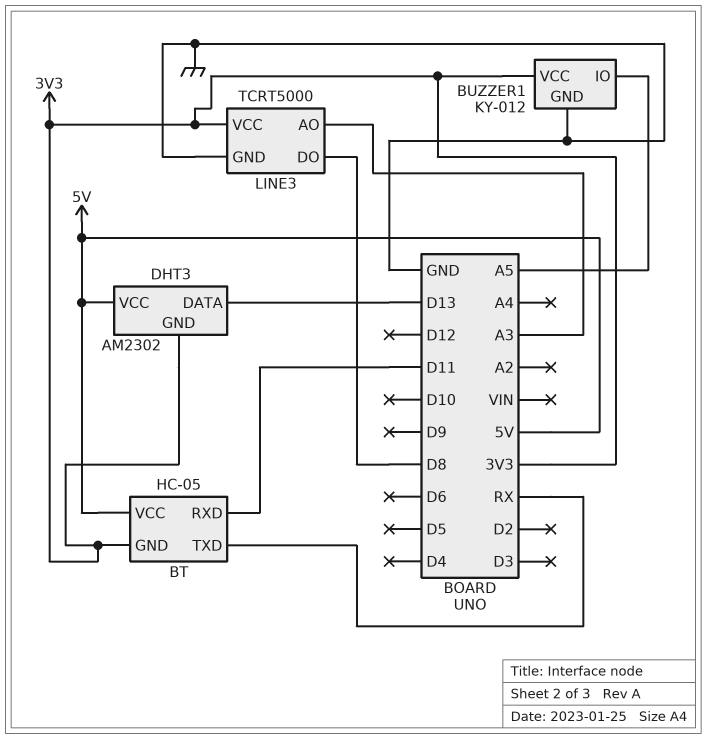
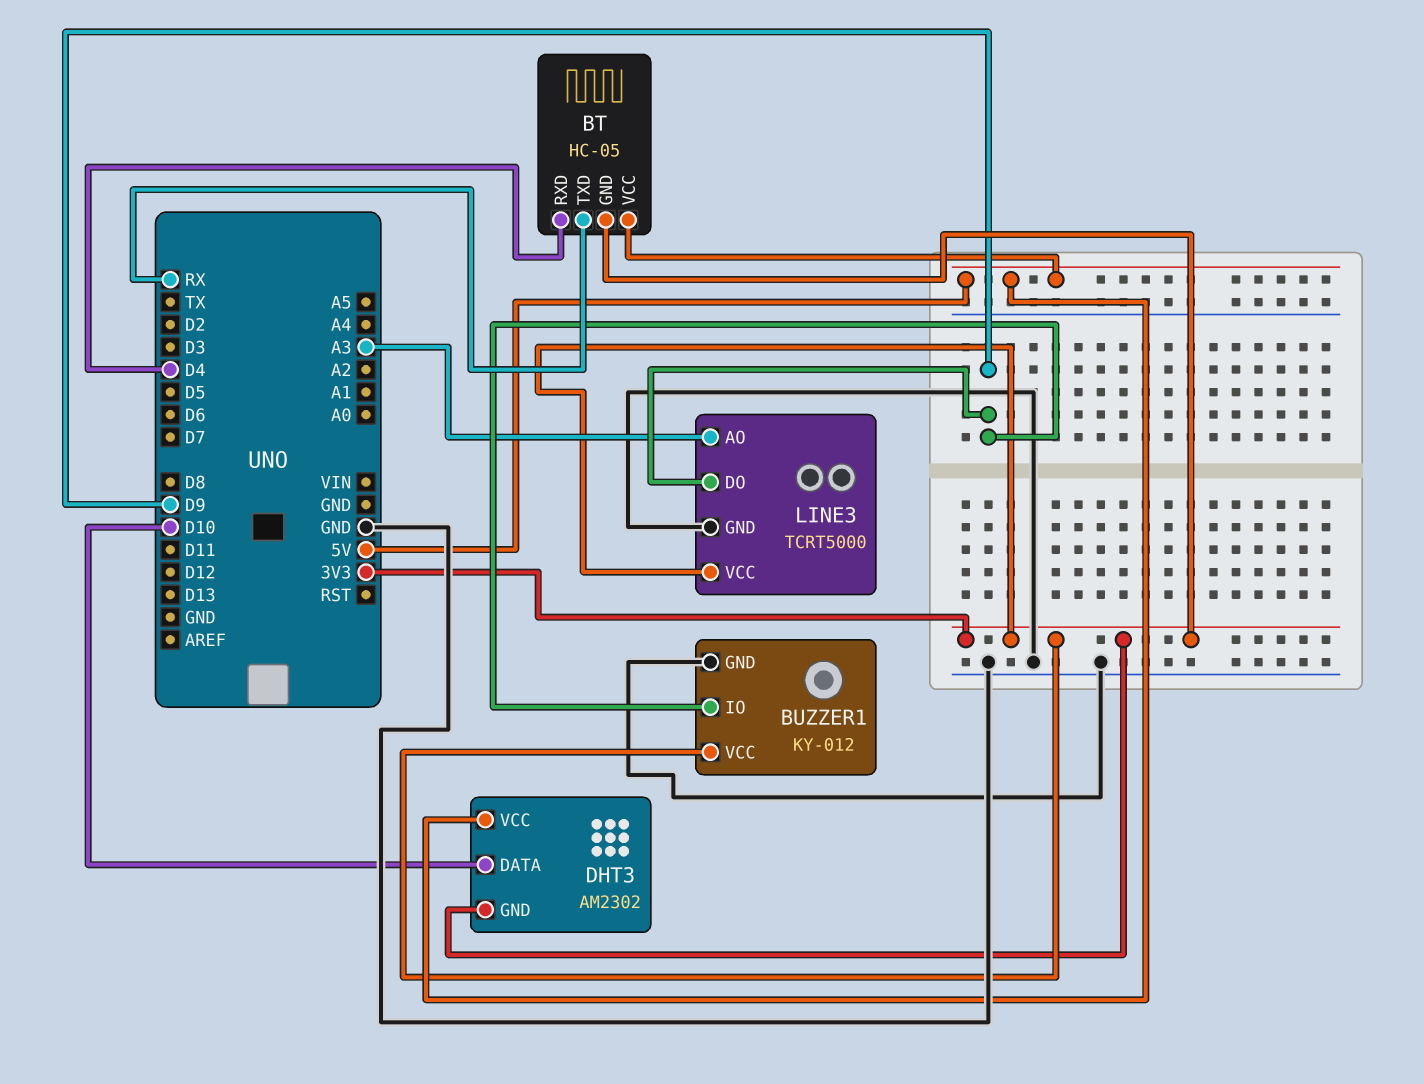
BT pin RXD: D11 -> D4
BUZZER1 pin IO: A5 -> D9
DHT3 pin DATA: D13 -> D10
LINE3 pin DO: D8 -> D9

